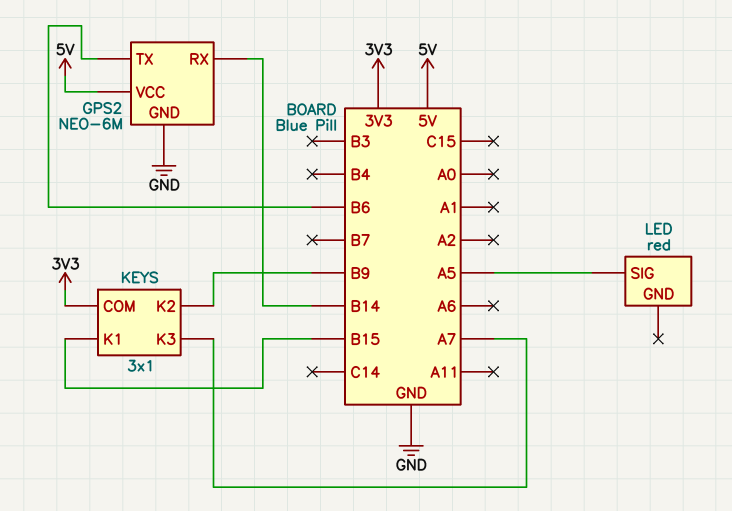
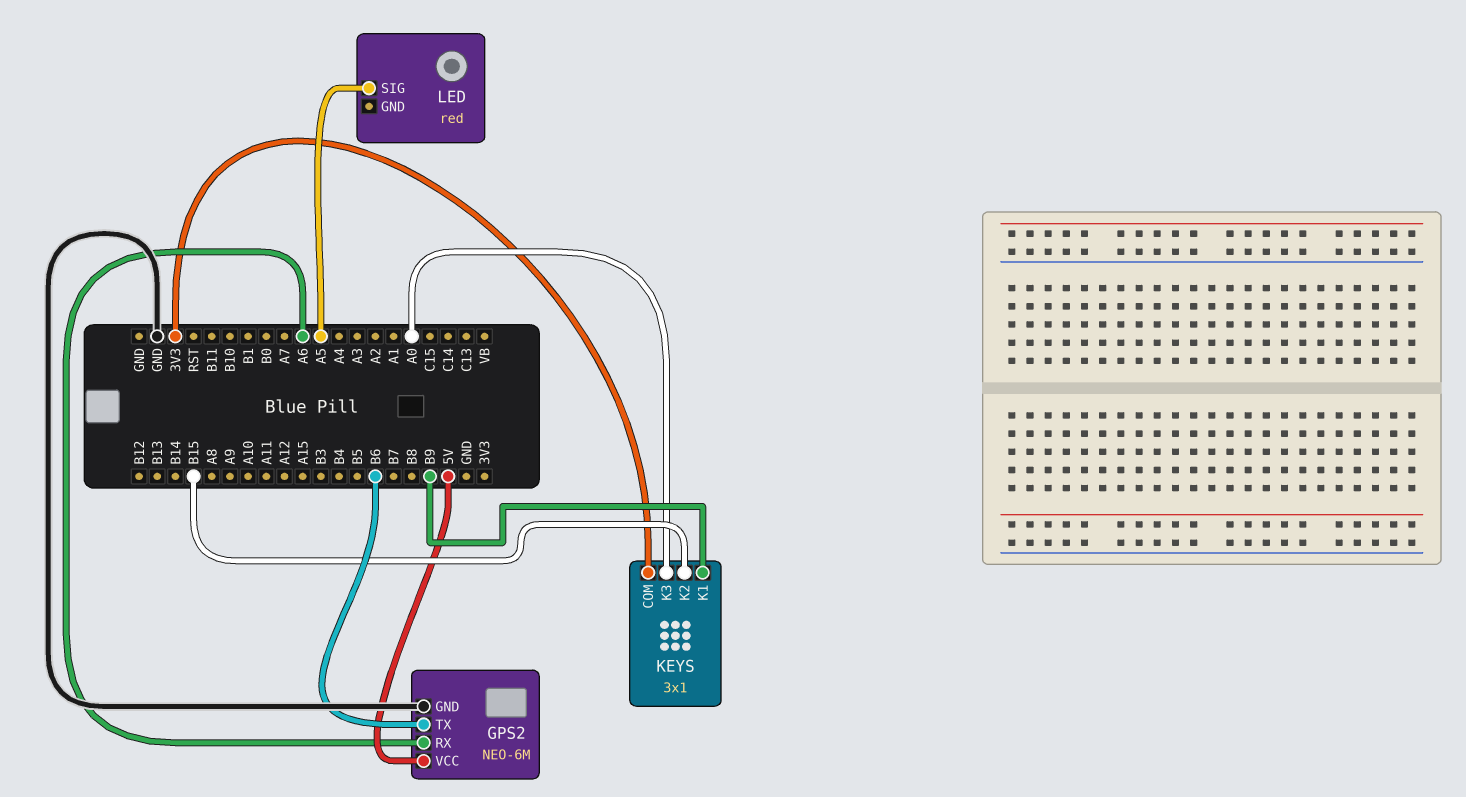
GPS2 pin RX: B14 -> A6
KEYS pin K1: B15 -> B9
KEYS pin K2: B9 -> B15
KEYS pin K3: A7 -> A0

